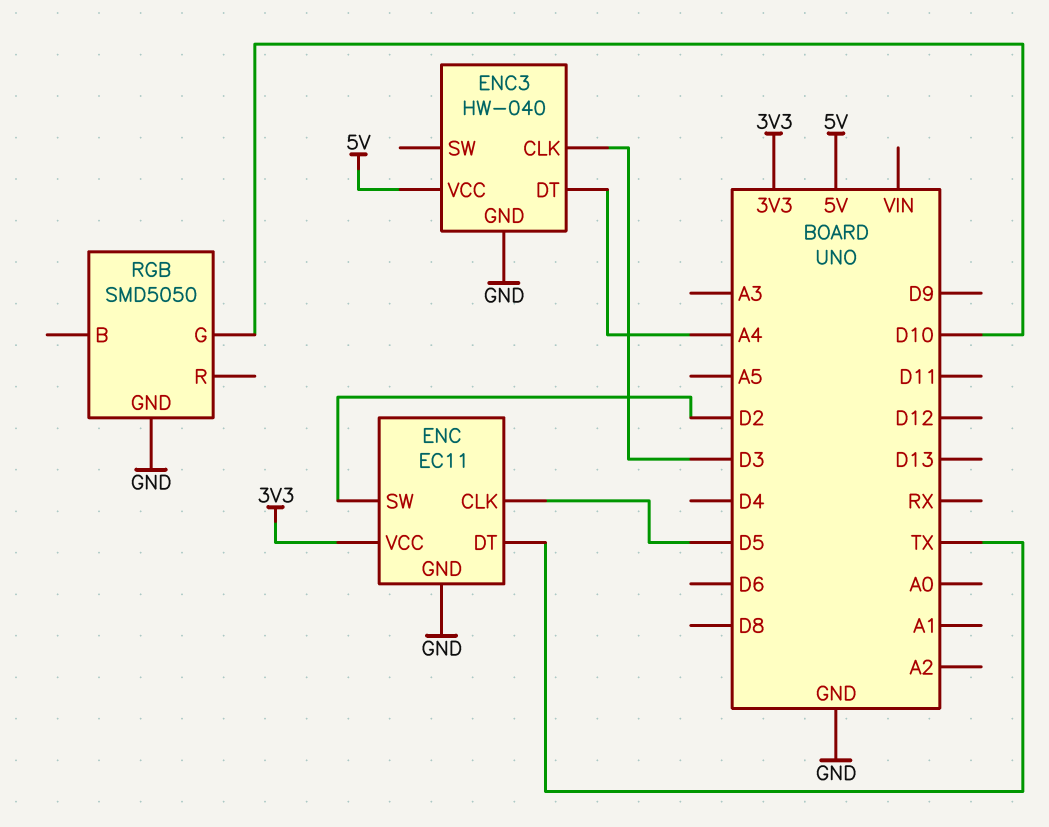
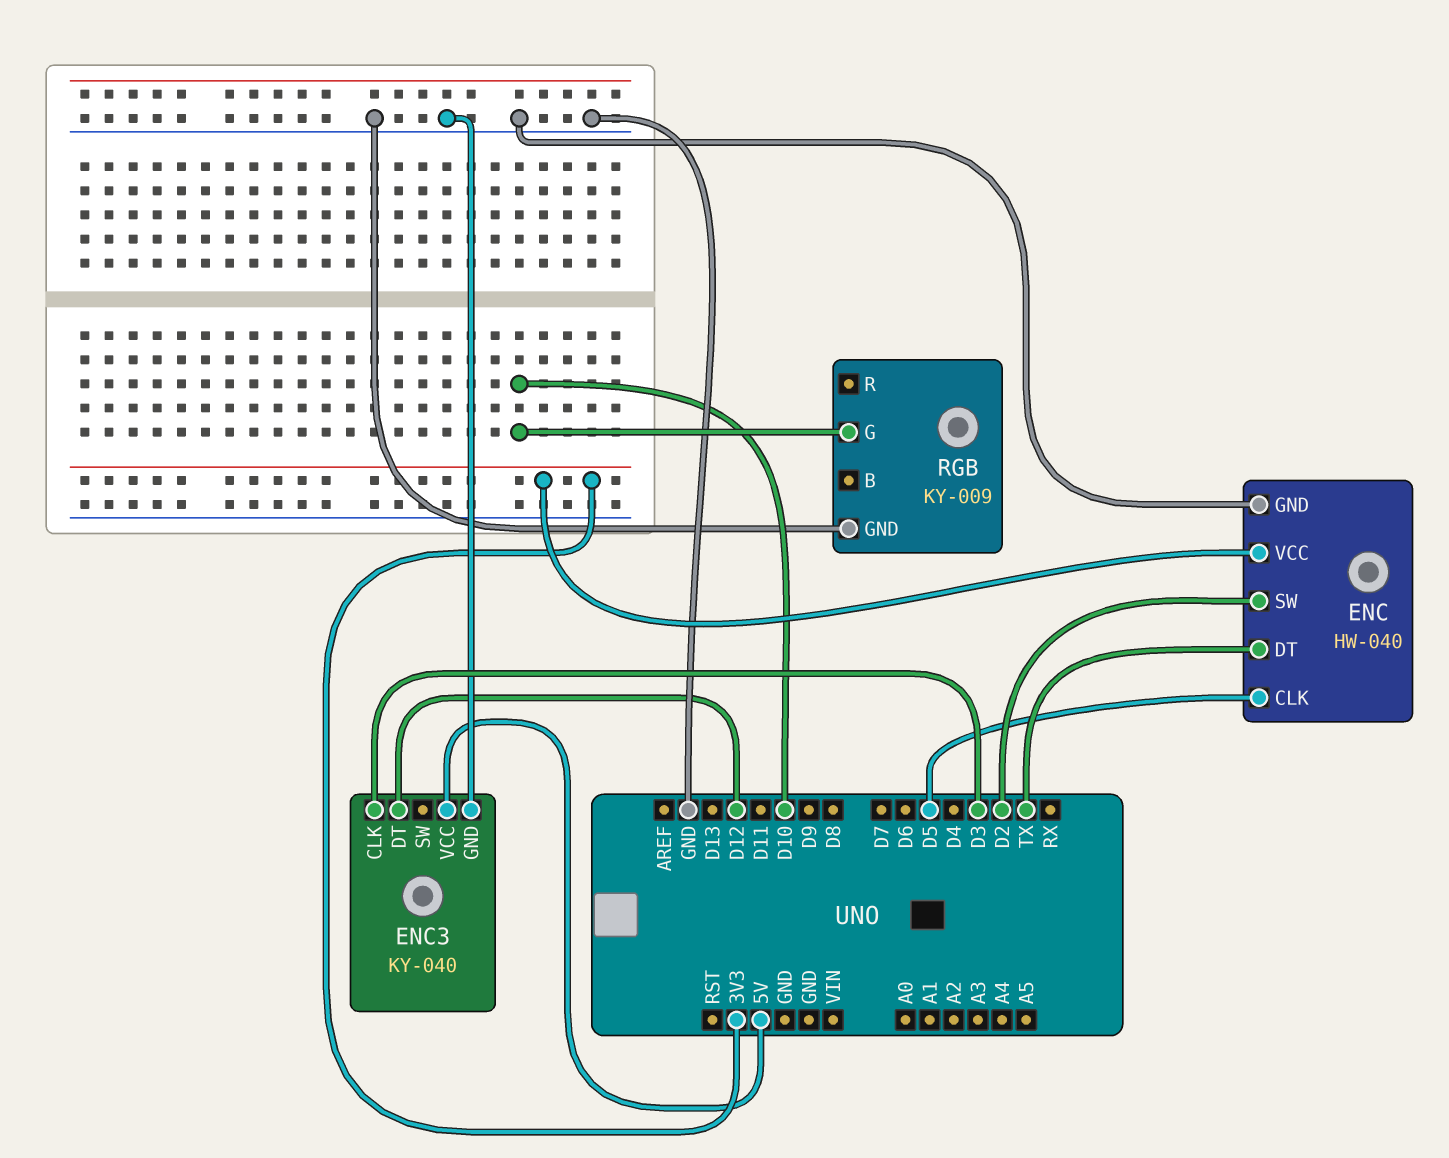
ENC: EC11 -> HW-040
ENC3: HW-040 -> KY-040
ENC3 pin DT: A4 -> D12
RGB: SMD5050 -> KY-009

